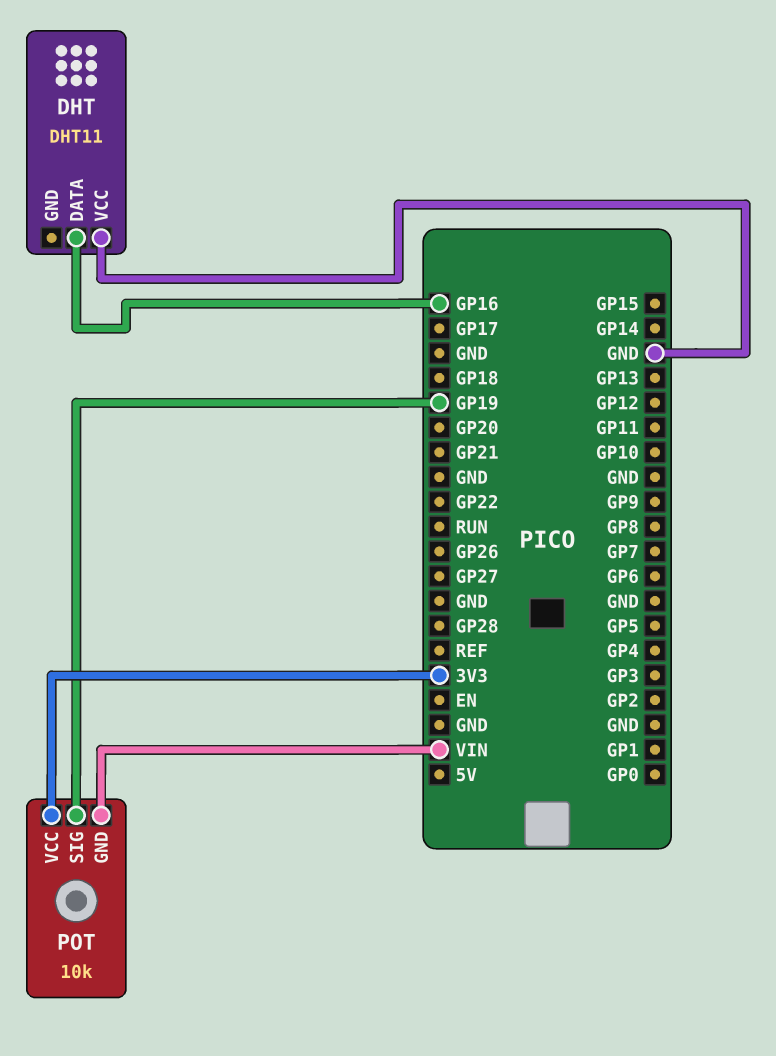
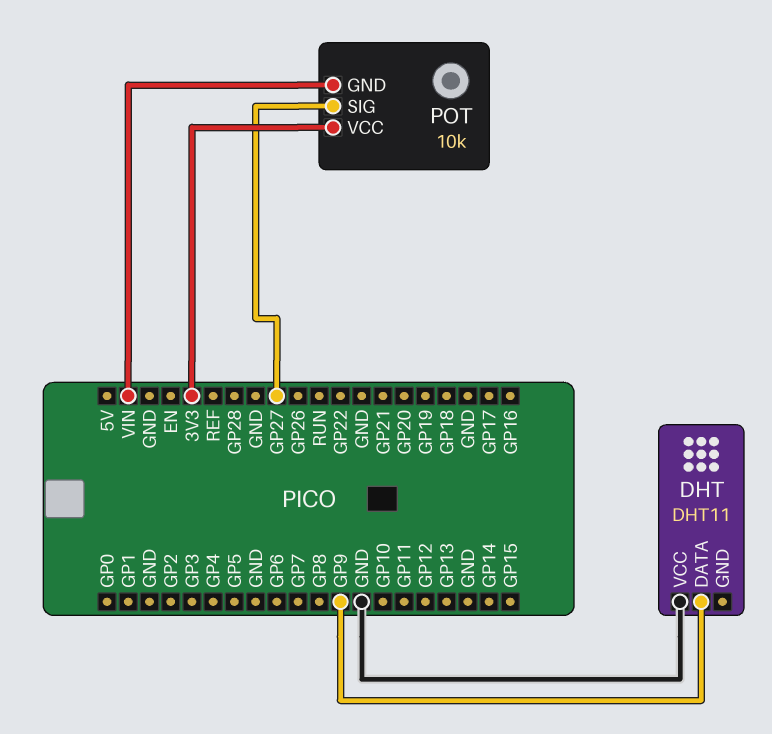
DHT pin DATA: GP16 -> GP9
POT pin SIG: GP19 -> GP27

